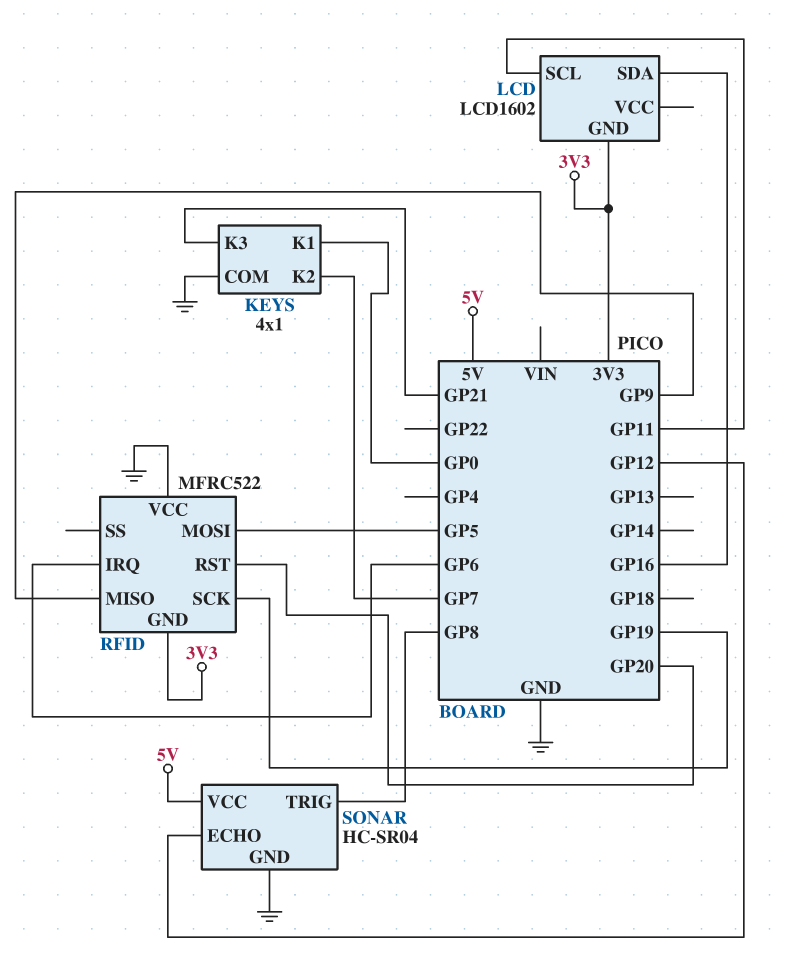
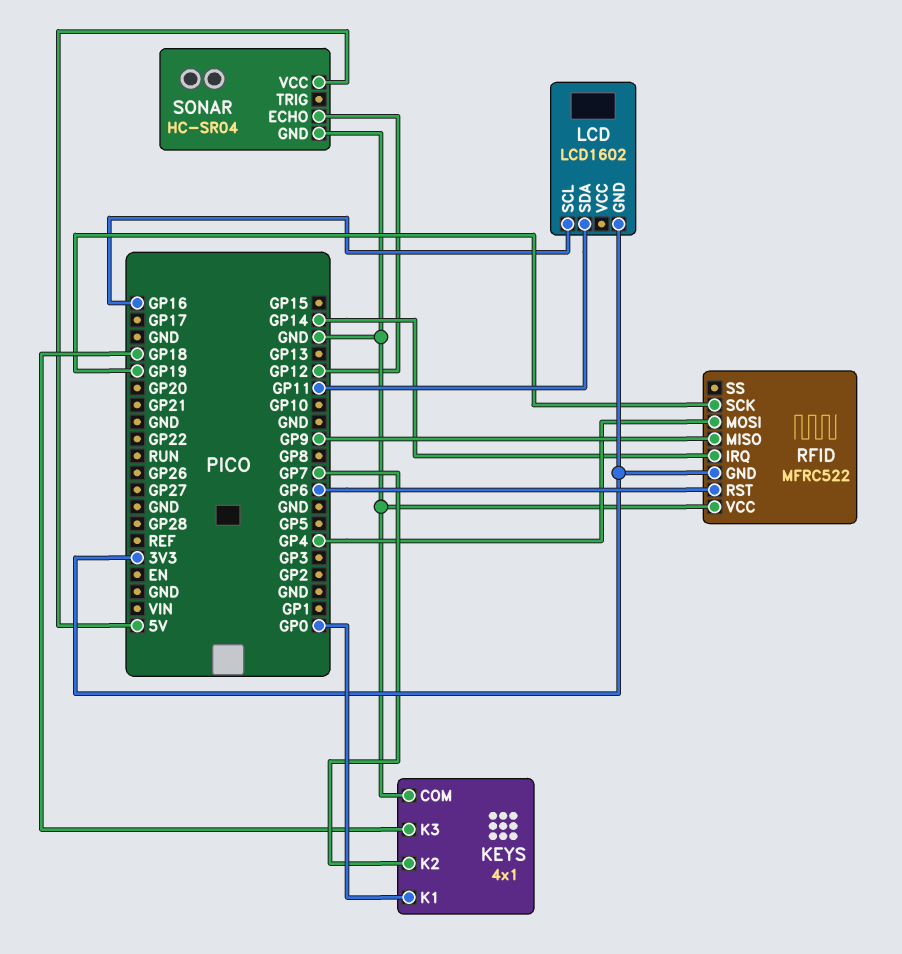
KEYS pin K3: GP21 -> GP18
LCD pin SCL: GP11 -> GP16
LCD pin SDA: GP16 -> GP11
RFID pin IRQ: GP6 -> GP14
RFID pin MOSI: GP5 -> GP4
RFID pin RST: GP20 -> GP6
SONAR pin TRIG: GP8 -> none

